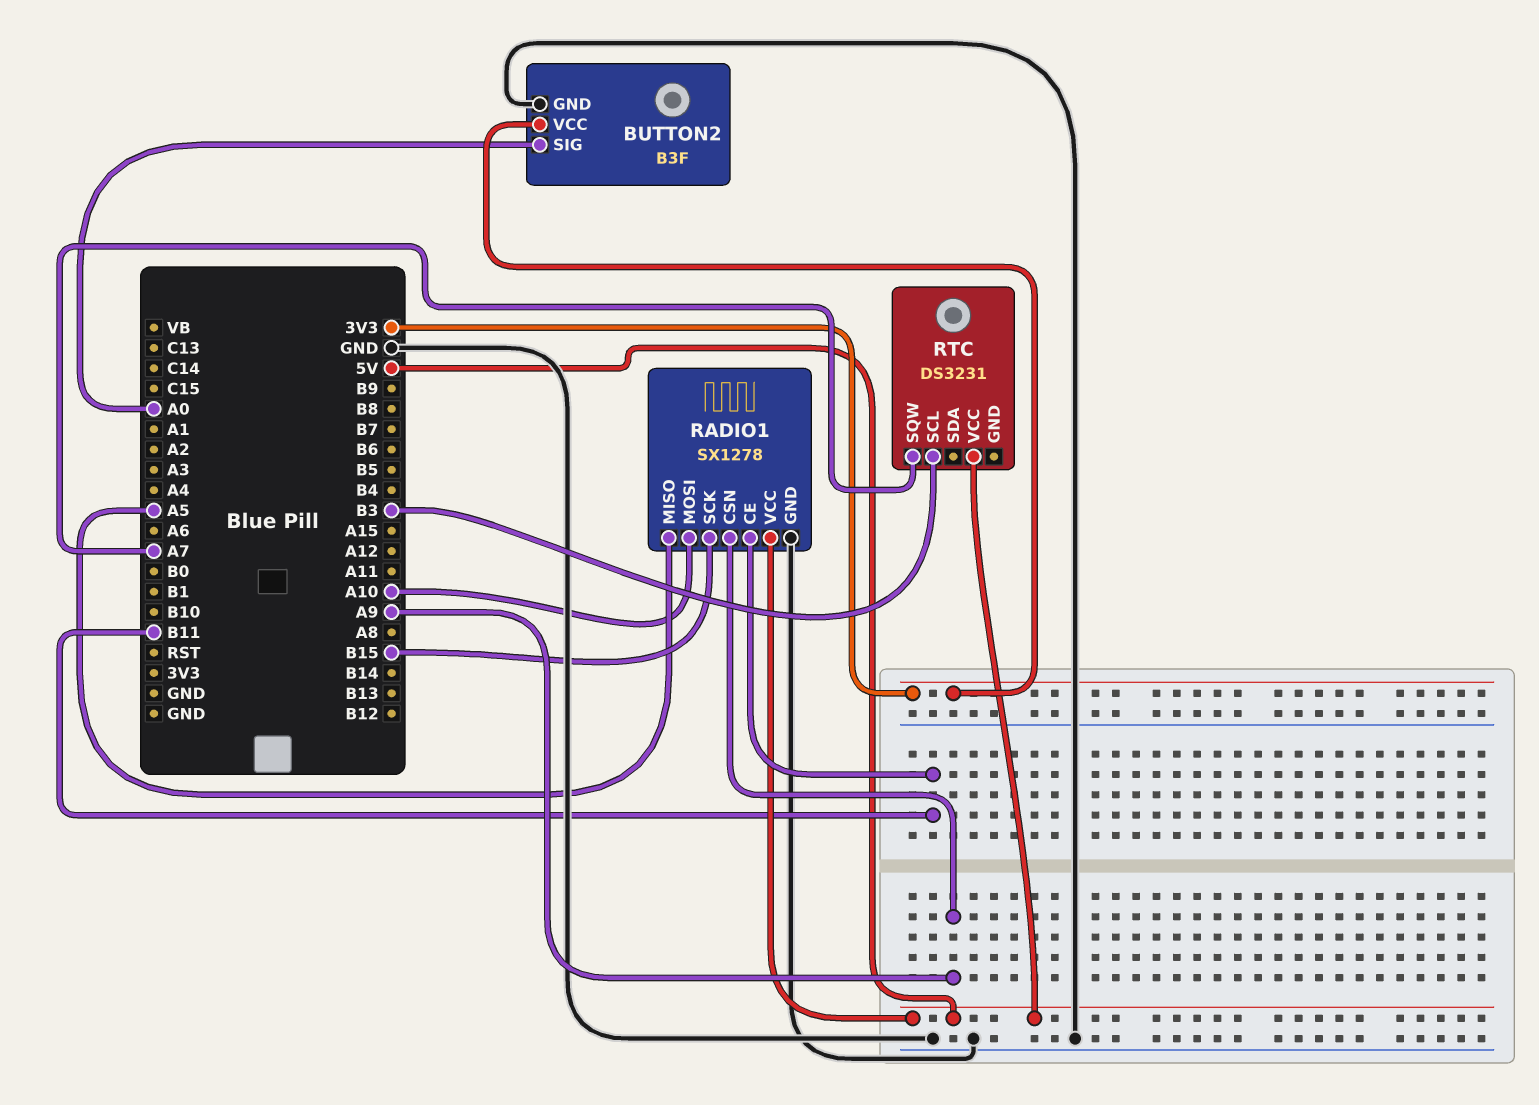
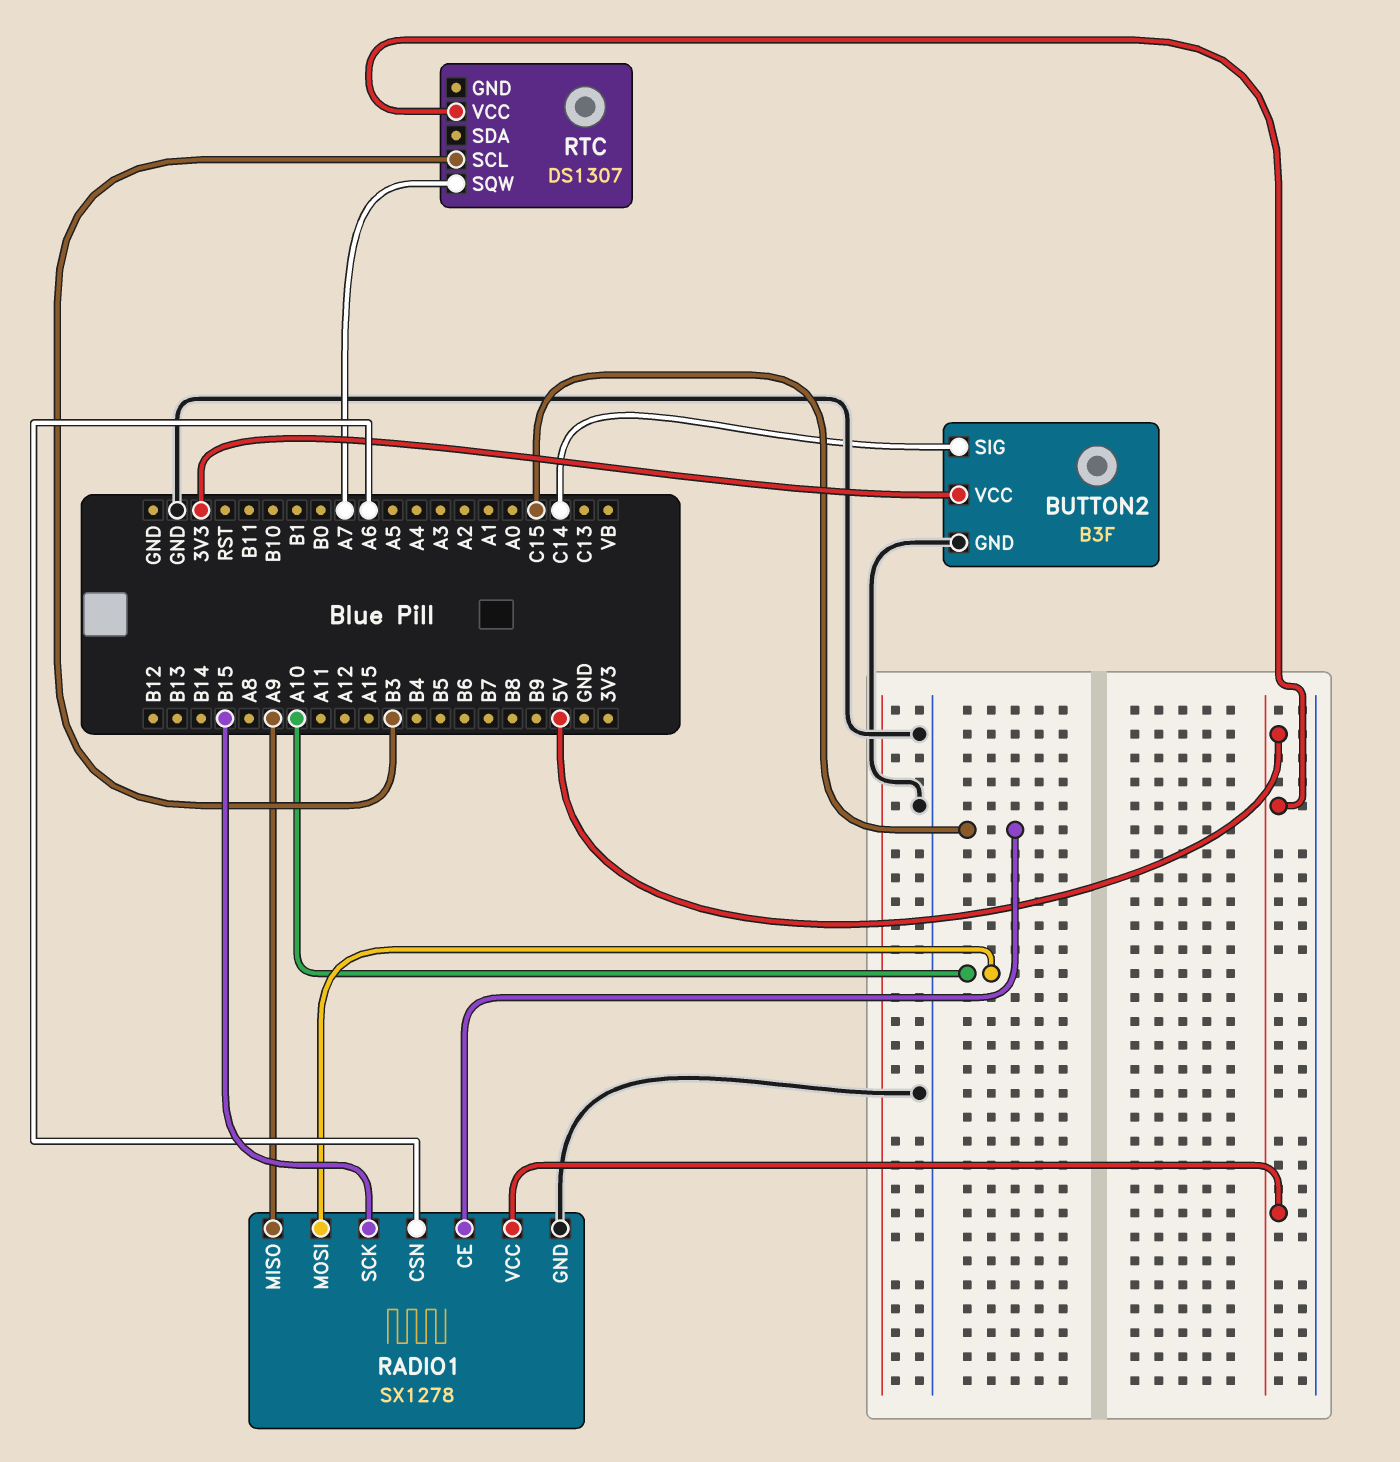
BUTTON2 pin SIG: A0 -> C14
RADIO1 pin CE: B11 -> C15
RADIO1 pin CSN: A9 -> A6
RADIO1 pin MISO: A5 -> A9
RTC: DS3231 -> DS1307

